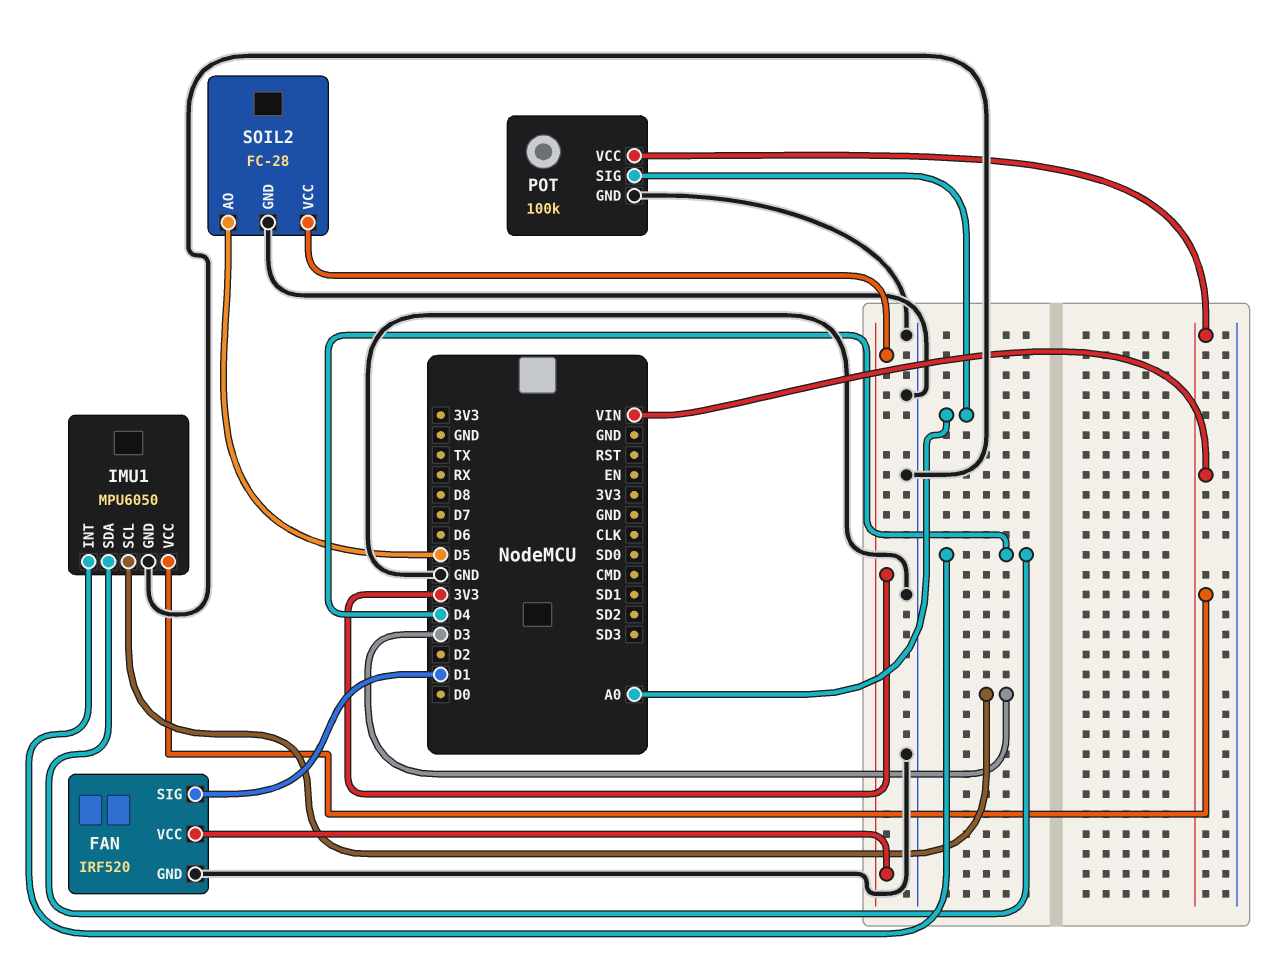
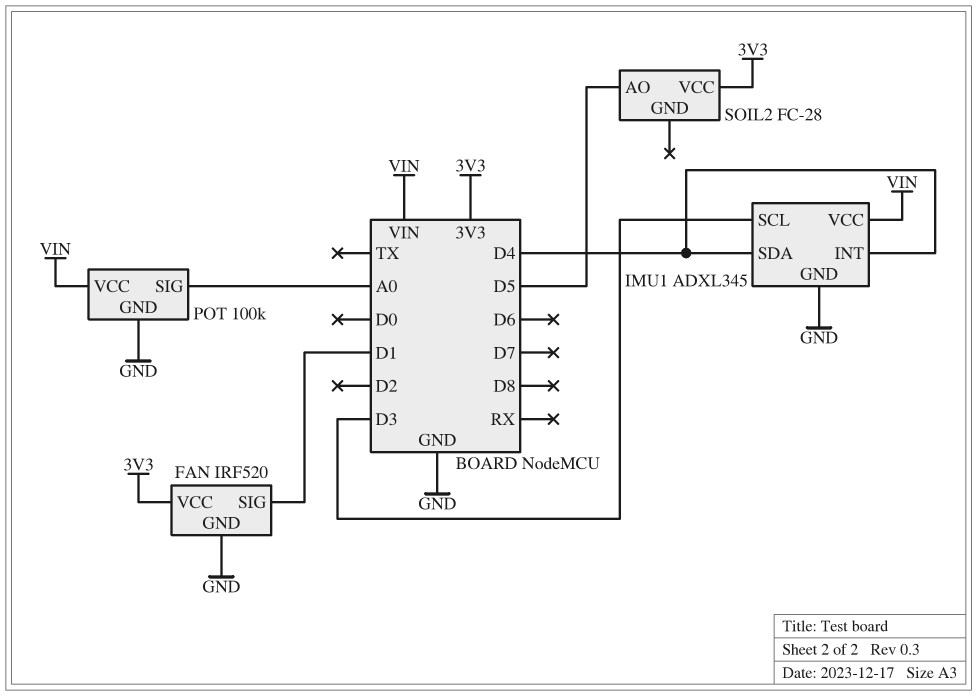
IMU1: MPU6050 -> ADXL345
SOIL2 pin GND: GND -> none

